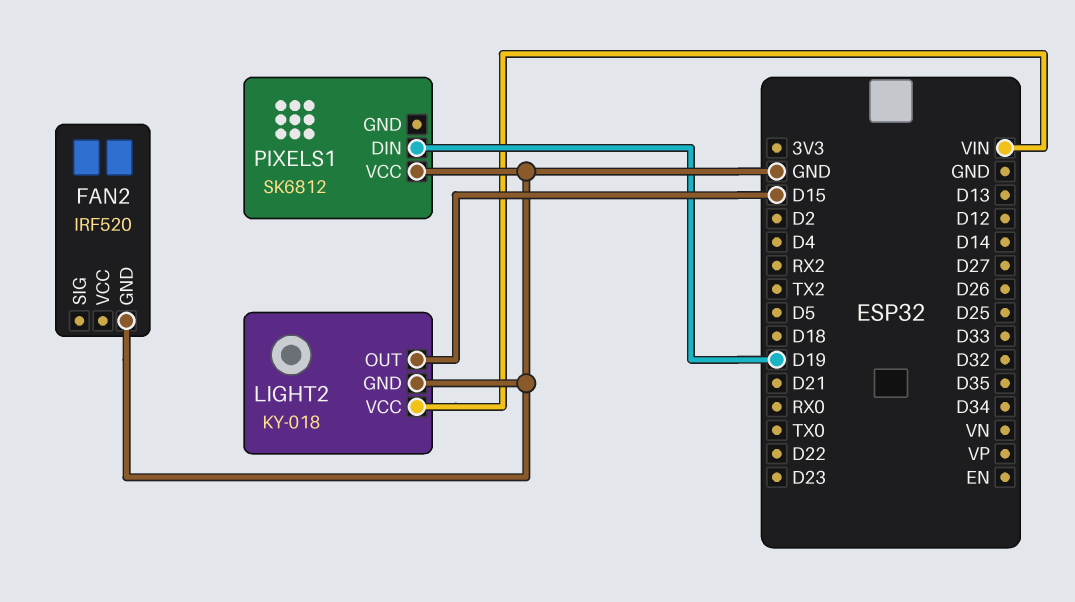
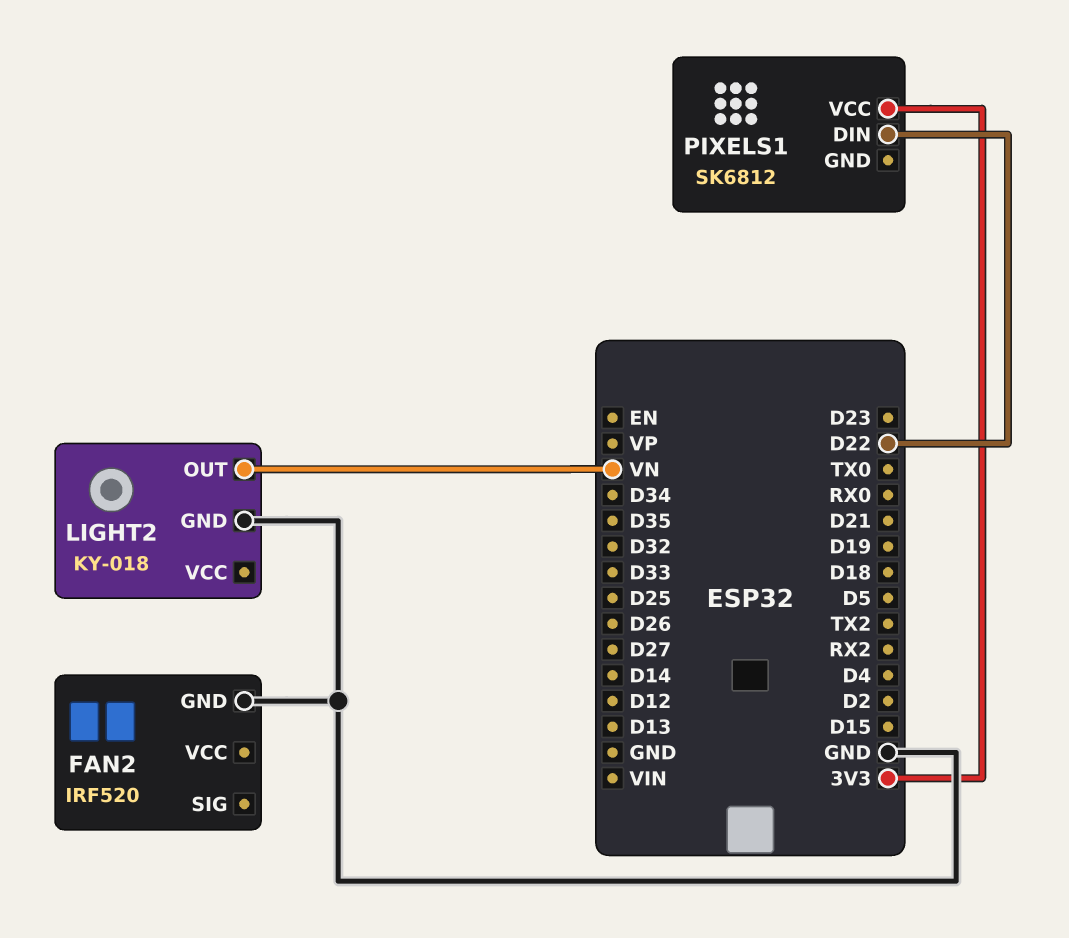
LIGHT2 pin OUT: D15 -> VN
LIGHT2 pin VCC: VIN -> none
PIXELS1 pin DIN: D19 -> D22
PIXELS1 pin VCC: GND -> 3V3

